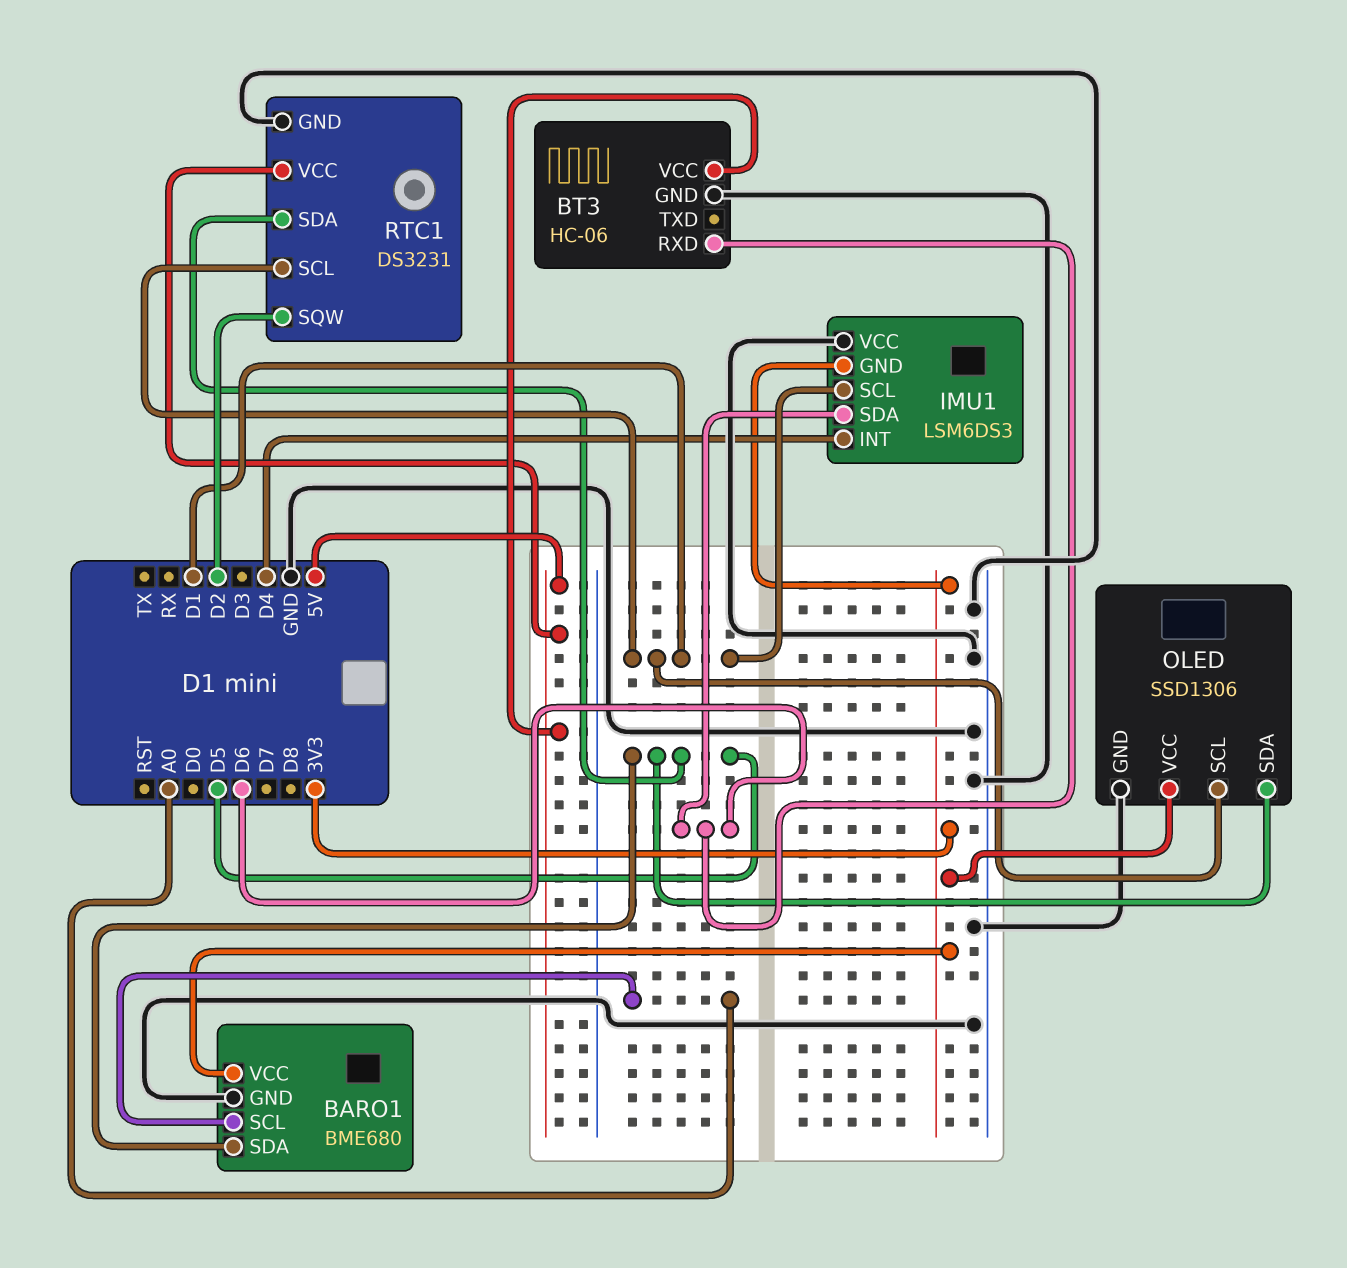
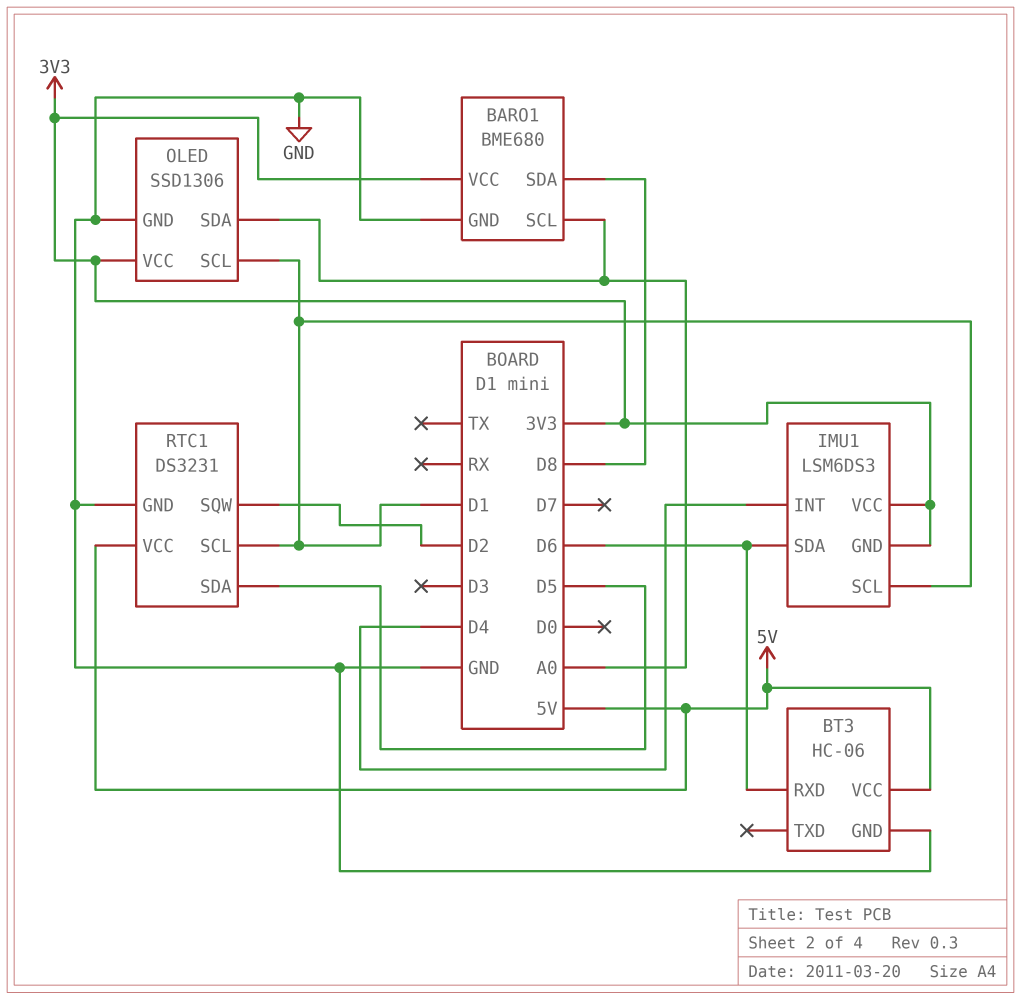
BARO1 pin SDA: D5 -> D8
IMU1 pin VCC: GND -> 3V3
OLED pin SDA: D5 -> A0

